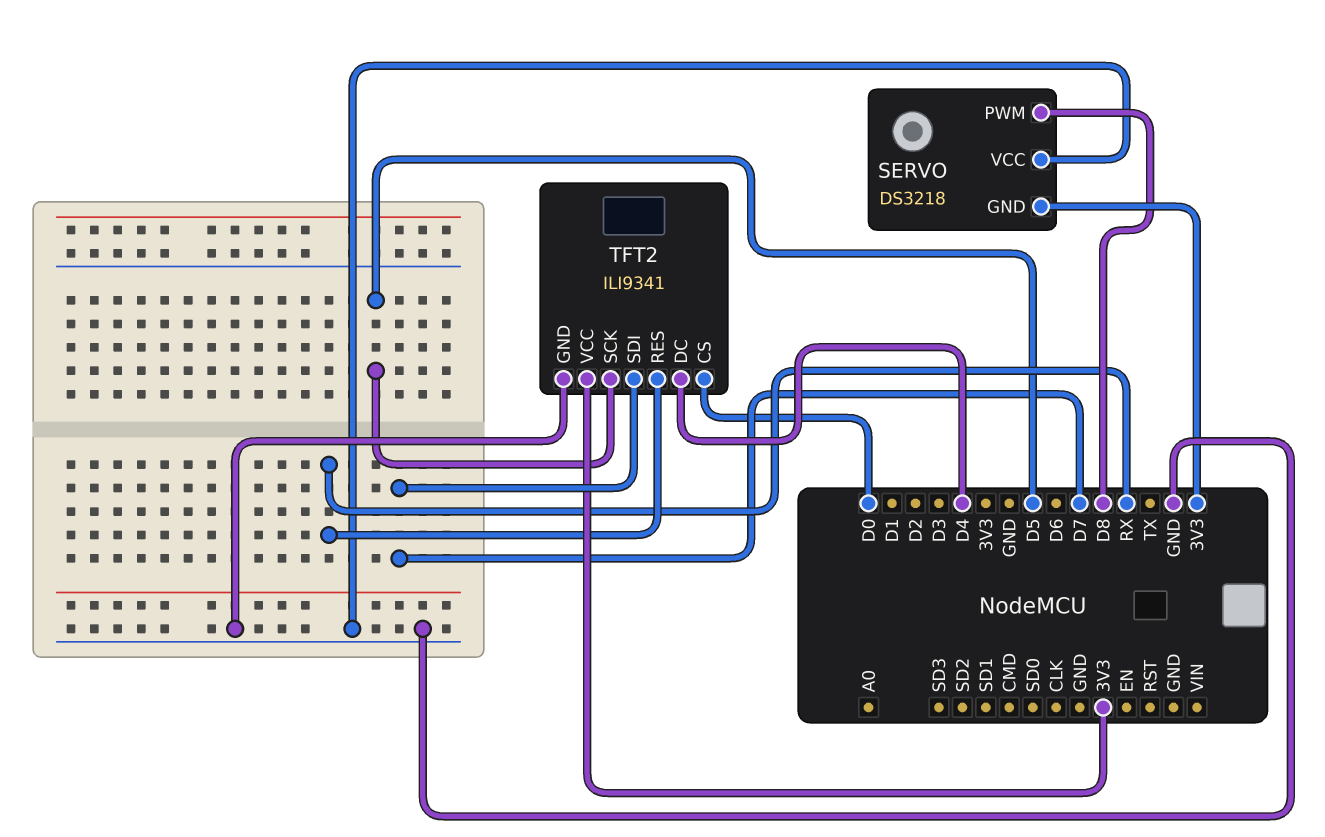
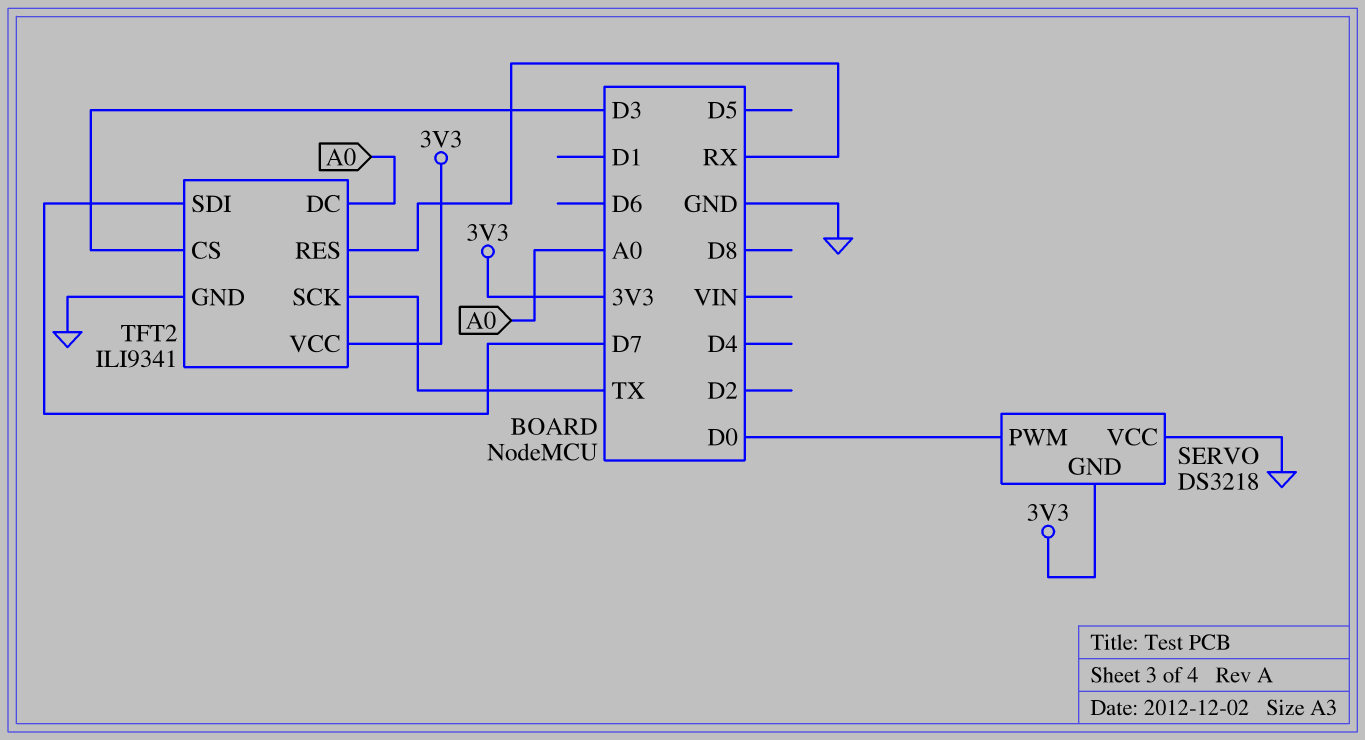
SERVO pin PWM: D8 -> D0
TFT2 pin CS: D0 -> D3
TFT2 pin DC: D4 -> A0
TFT2 pin SCK: D5 -> TX

